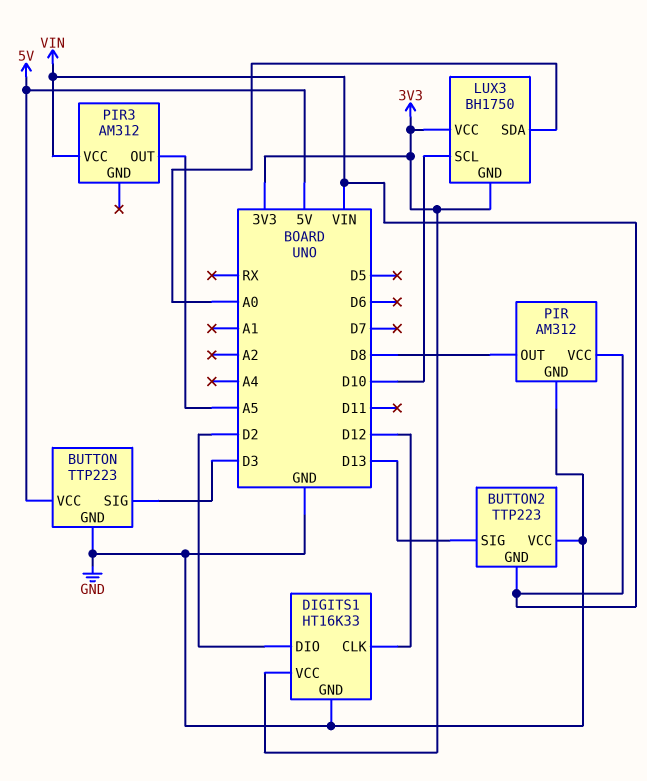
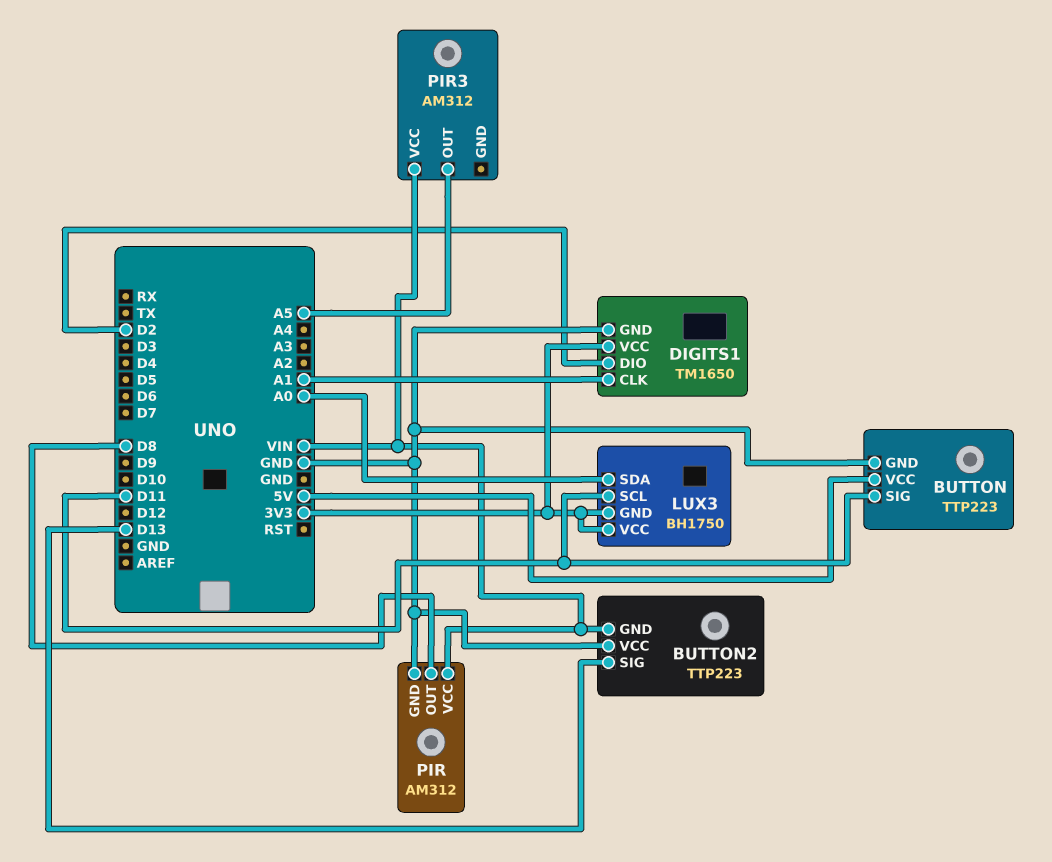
BUTTON pin SIG: D3 -> D11
DIGITS1: HT16K33 -> TM1650
DIGITS1 pin CLK: D12 -> A1
LUX3 pin SCL: D10 -> D11

